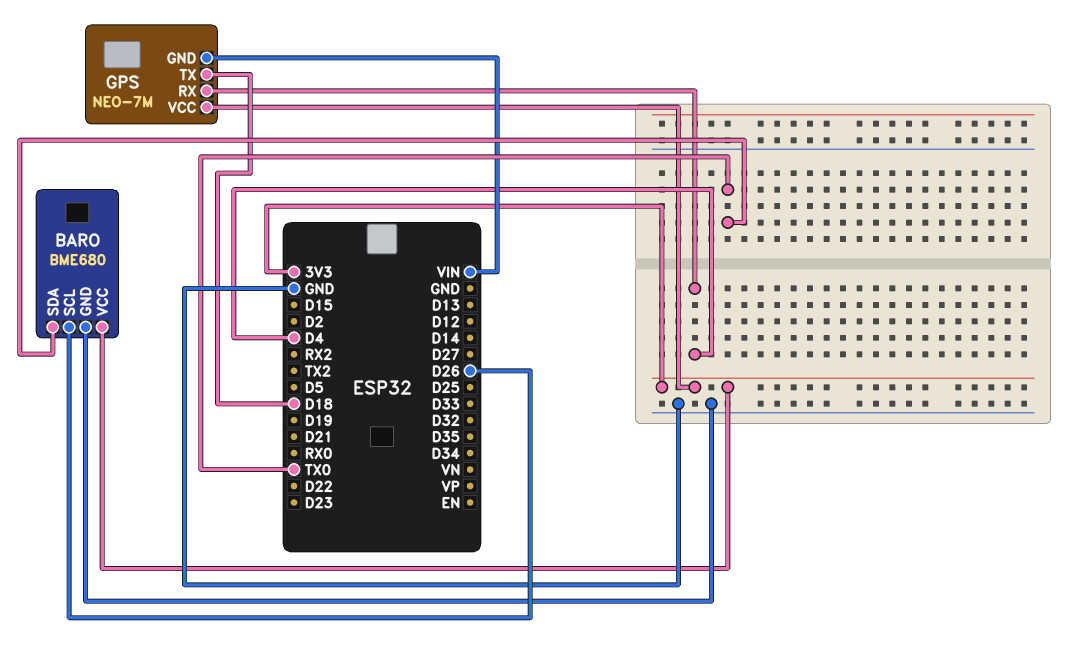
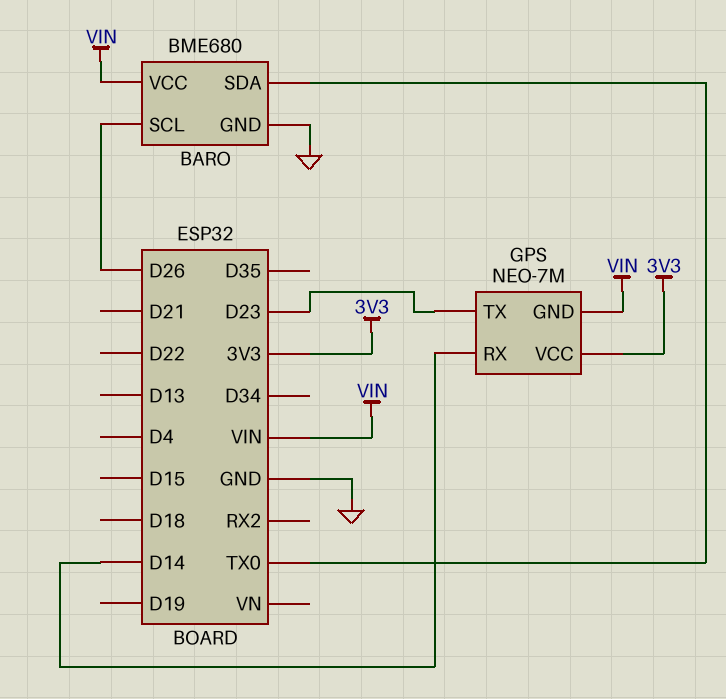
BARO pin VCC: 3V3 -> VIN
GPS pin RX: D4 -> D14
GPS pin TX: D18 -> D23

